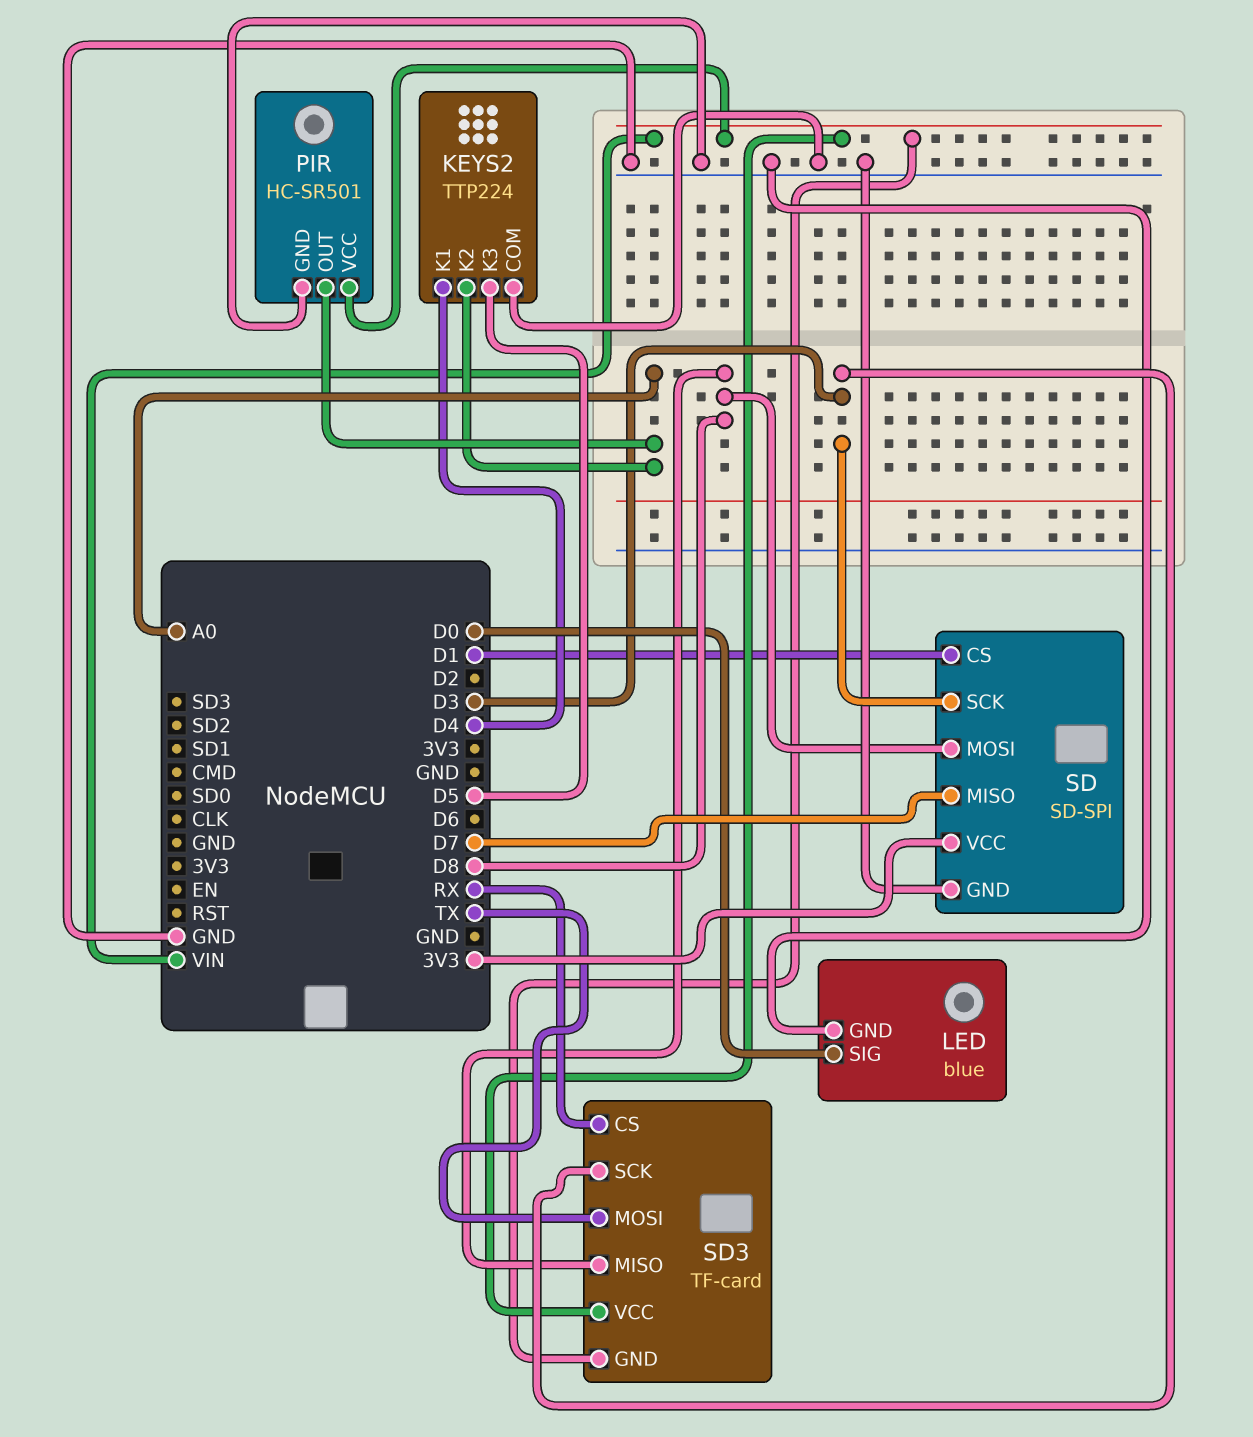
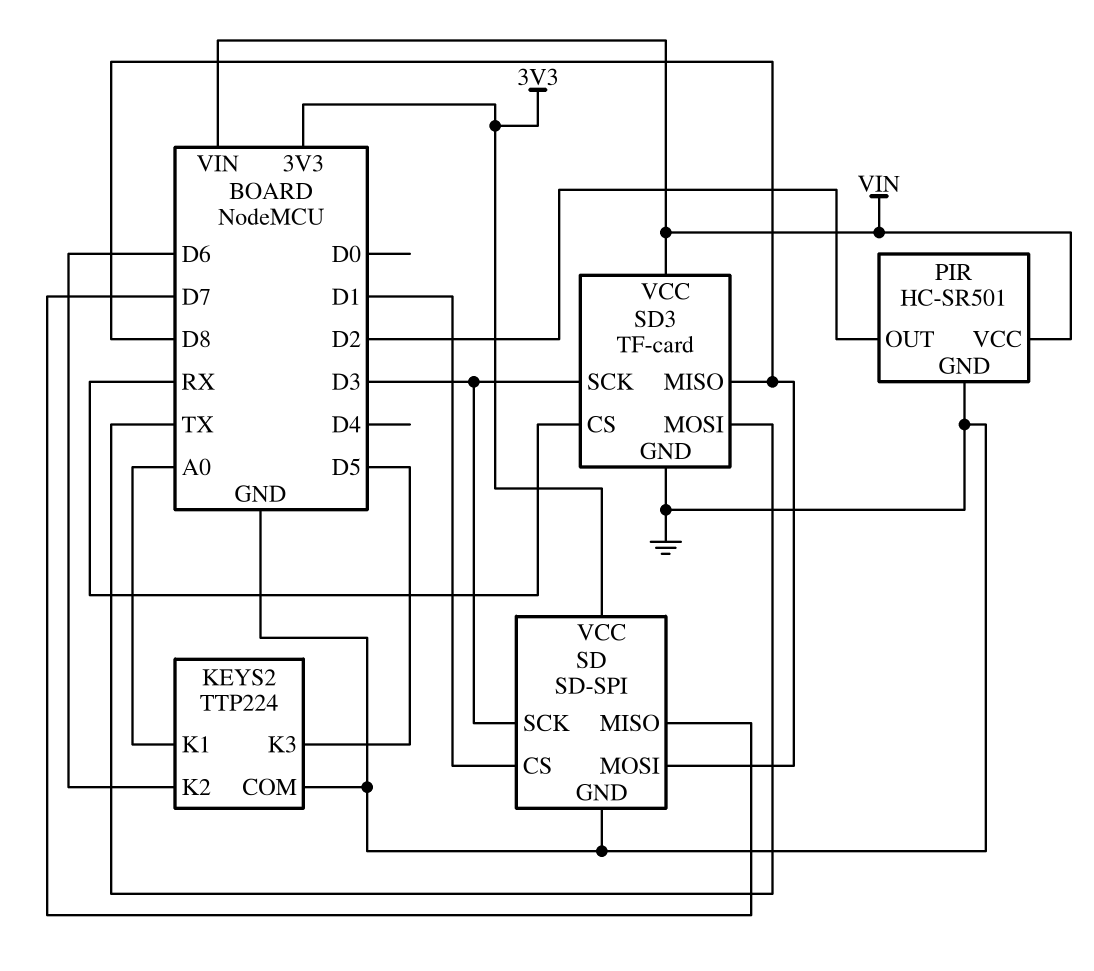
KEYS2 pin K1: D4 -> A0
KEYS2 pin K2: A0 -> D6
LED: blue -> none
LED pin GND: GND -> none
LED pin SIG: D0 -> none
PIR pin OUT: A0 -> D2
SD3 pin GND: VIN -> GND

